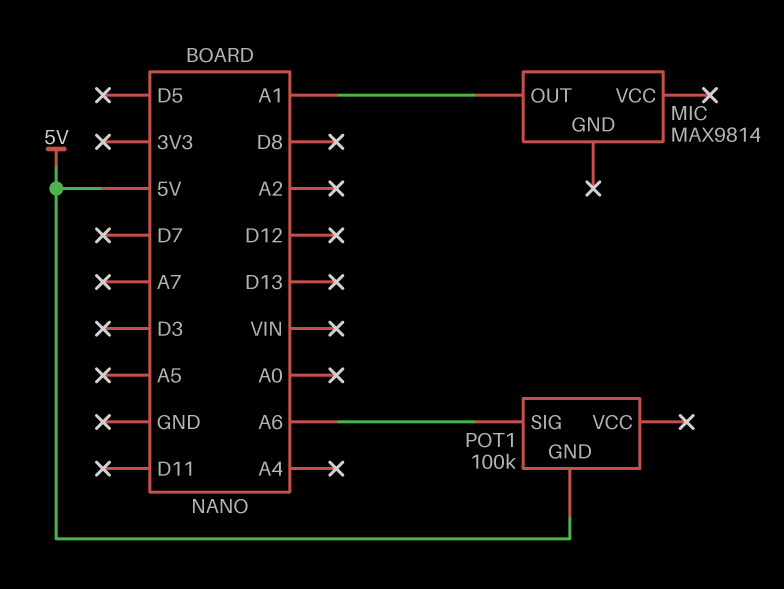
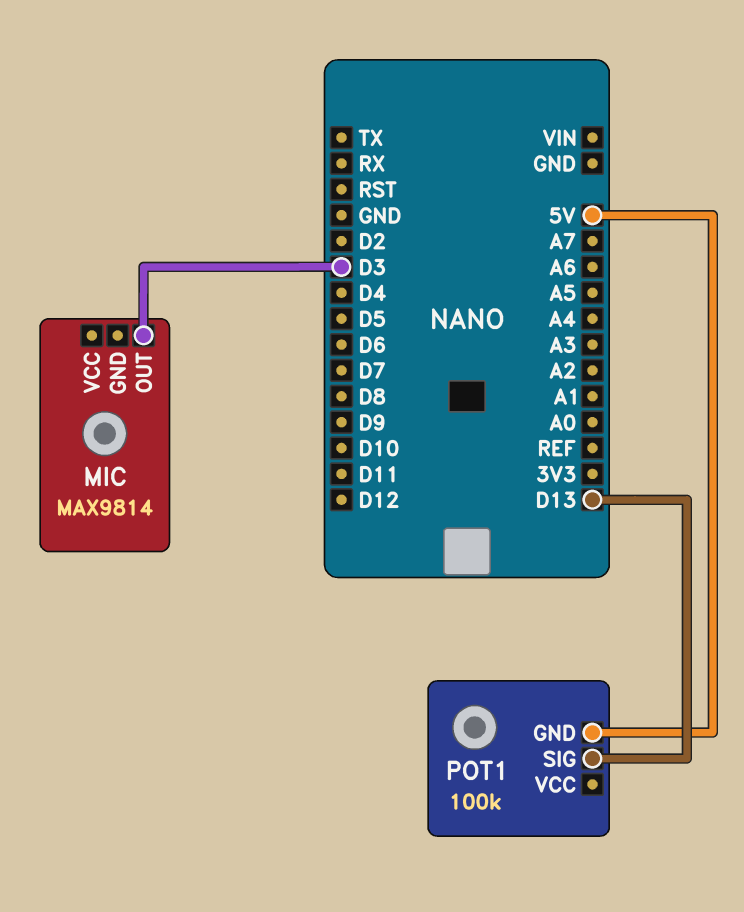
MIC pin OUT: A1 -> D3
POT1 pin SIG: A6 -> D13

